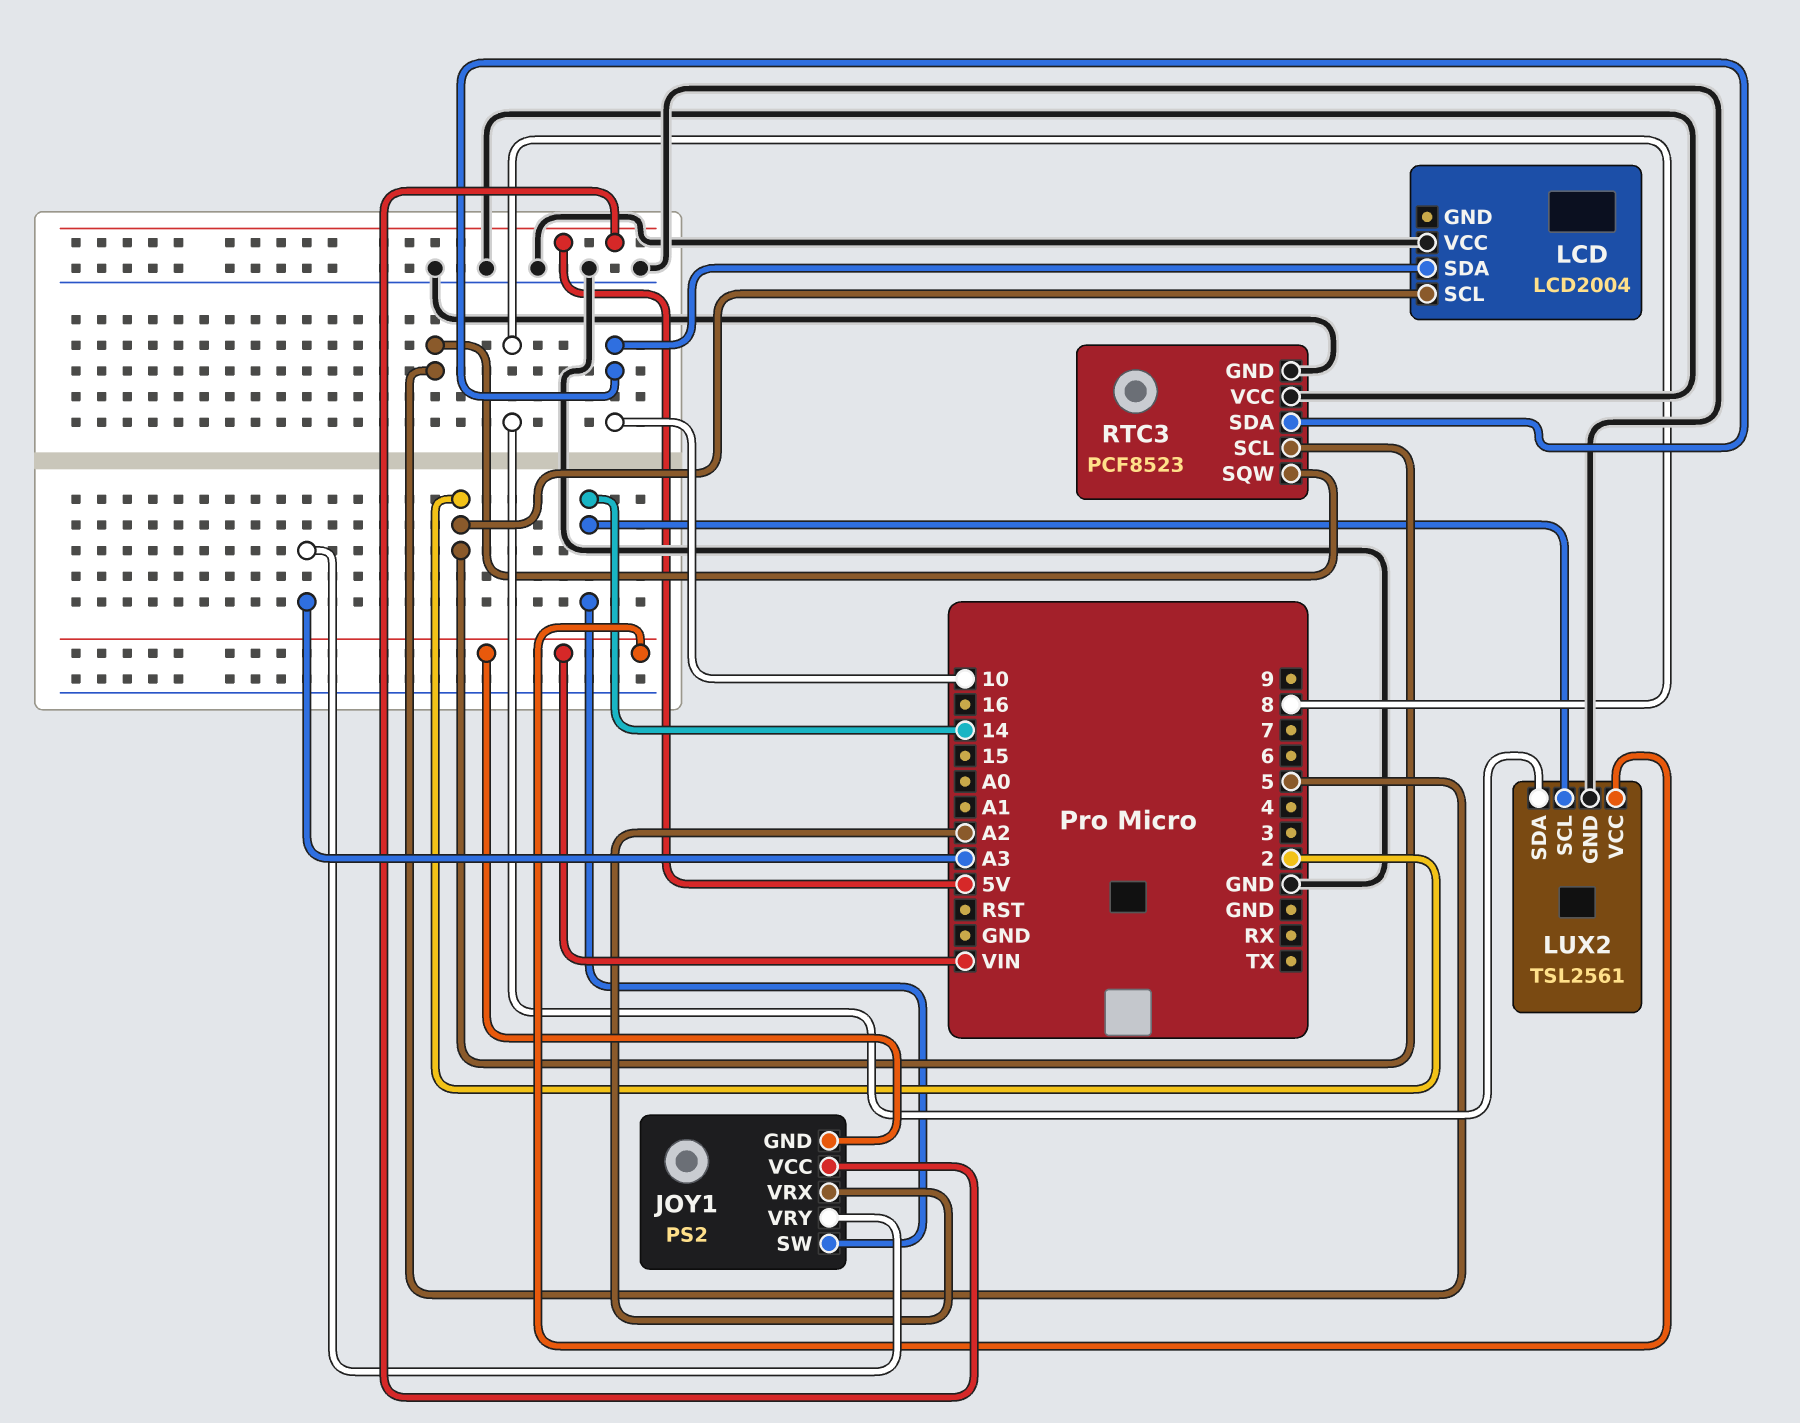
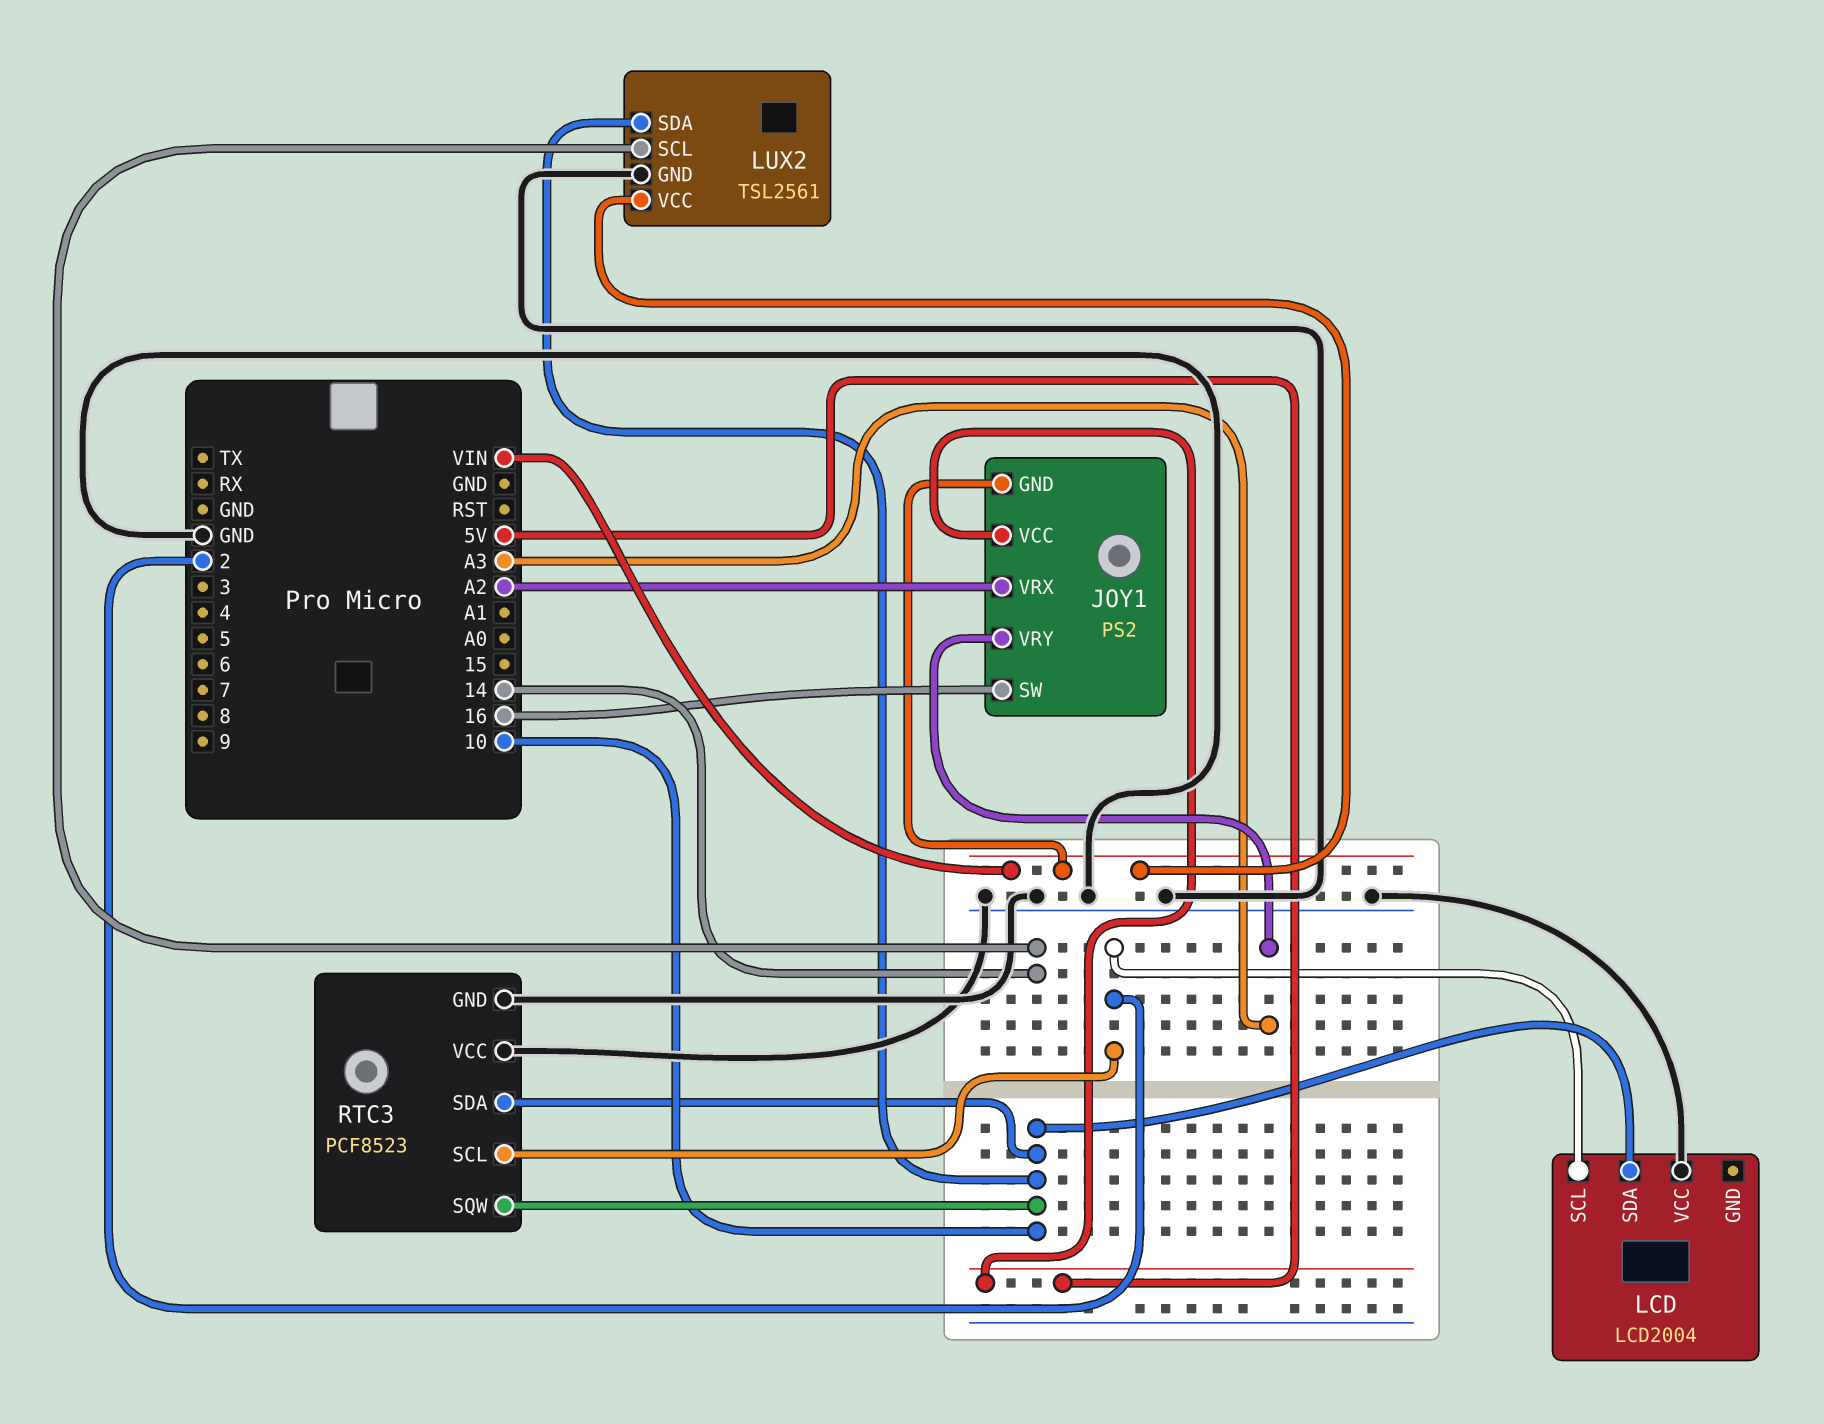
JOY1 pin SW: 14 -> 16
LUX2 pin SDA: 8 -> 10
RTC3 pin SQW: 5 -> 10

